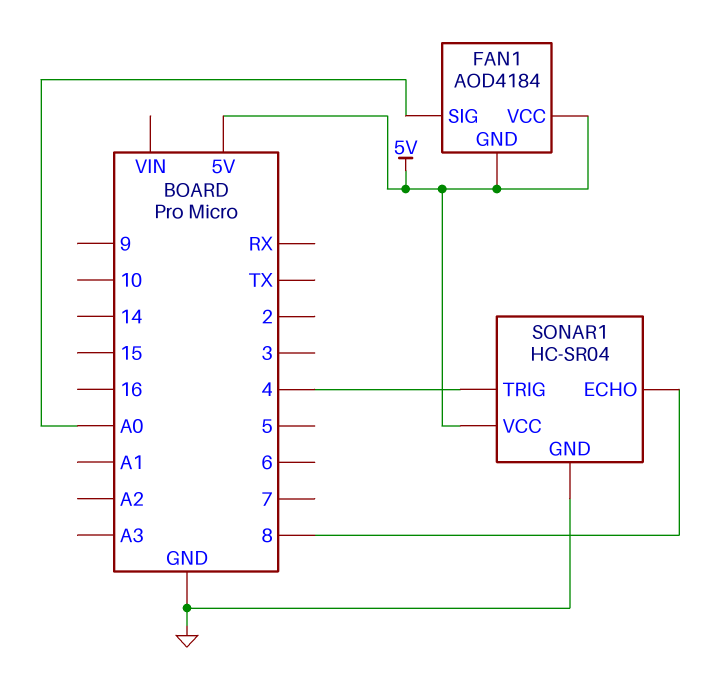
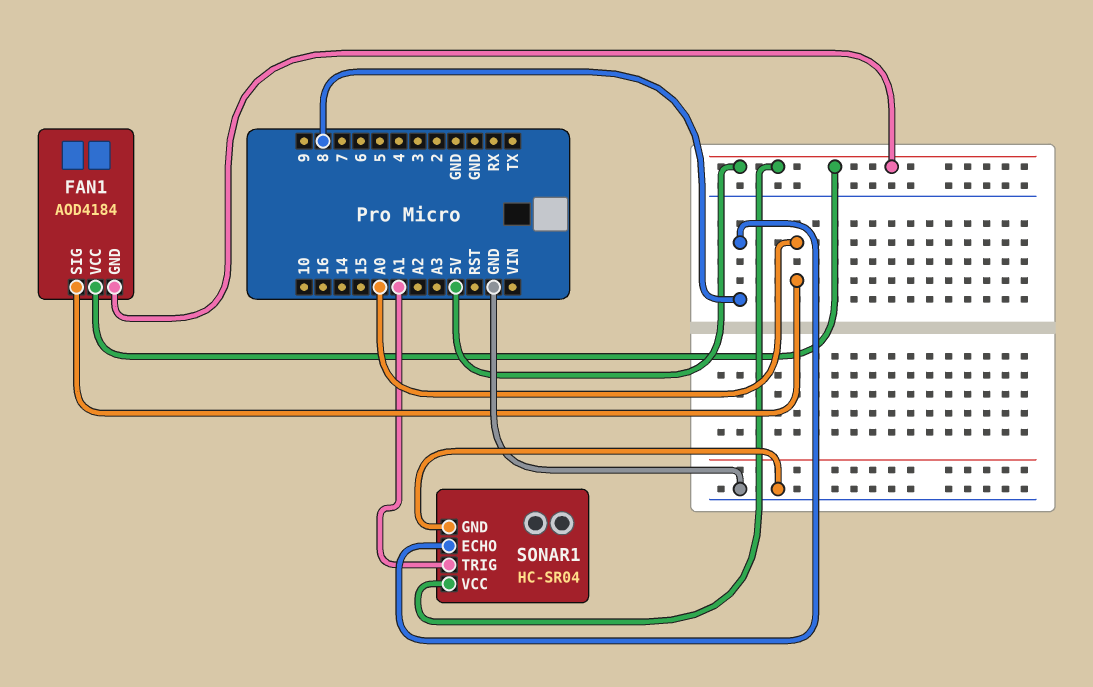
SONAR1 pin TRIG: 4 -> A1

